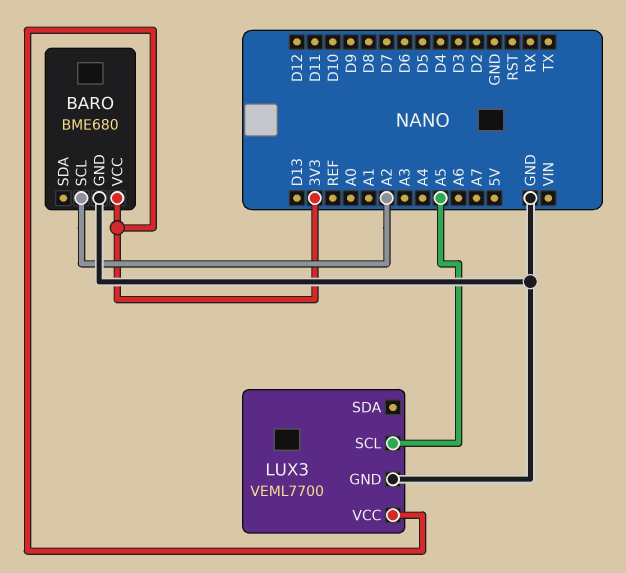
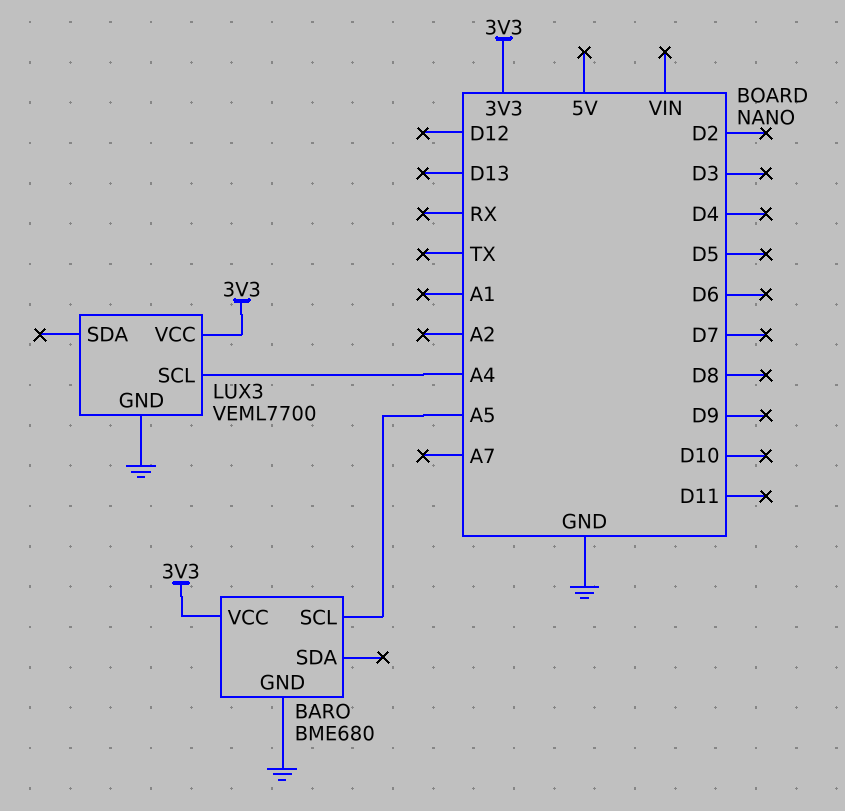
BARO pin SCL: A2 -> A5
LUX3 pin SCL: A5 -> A4

